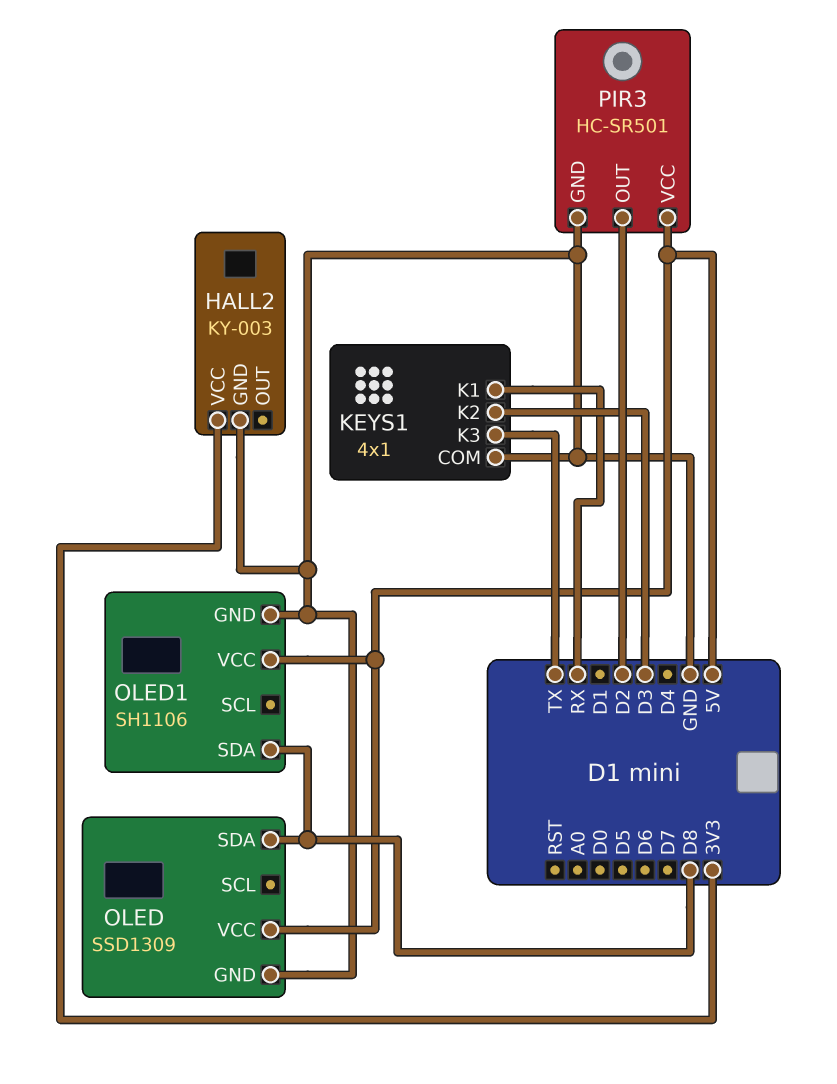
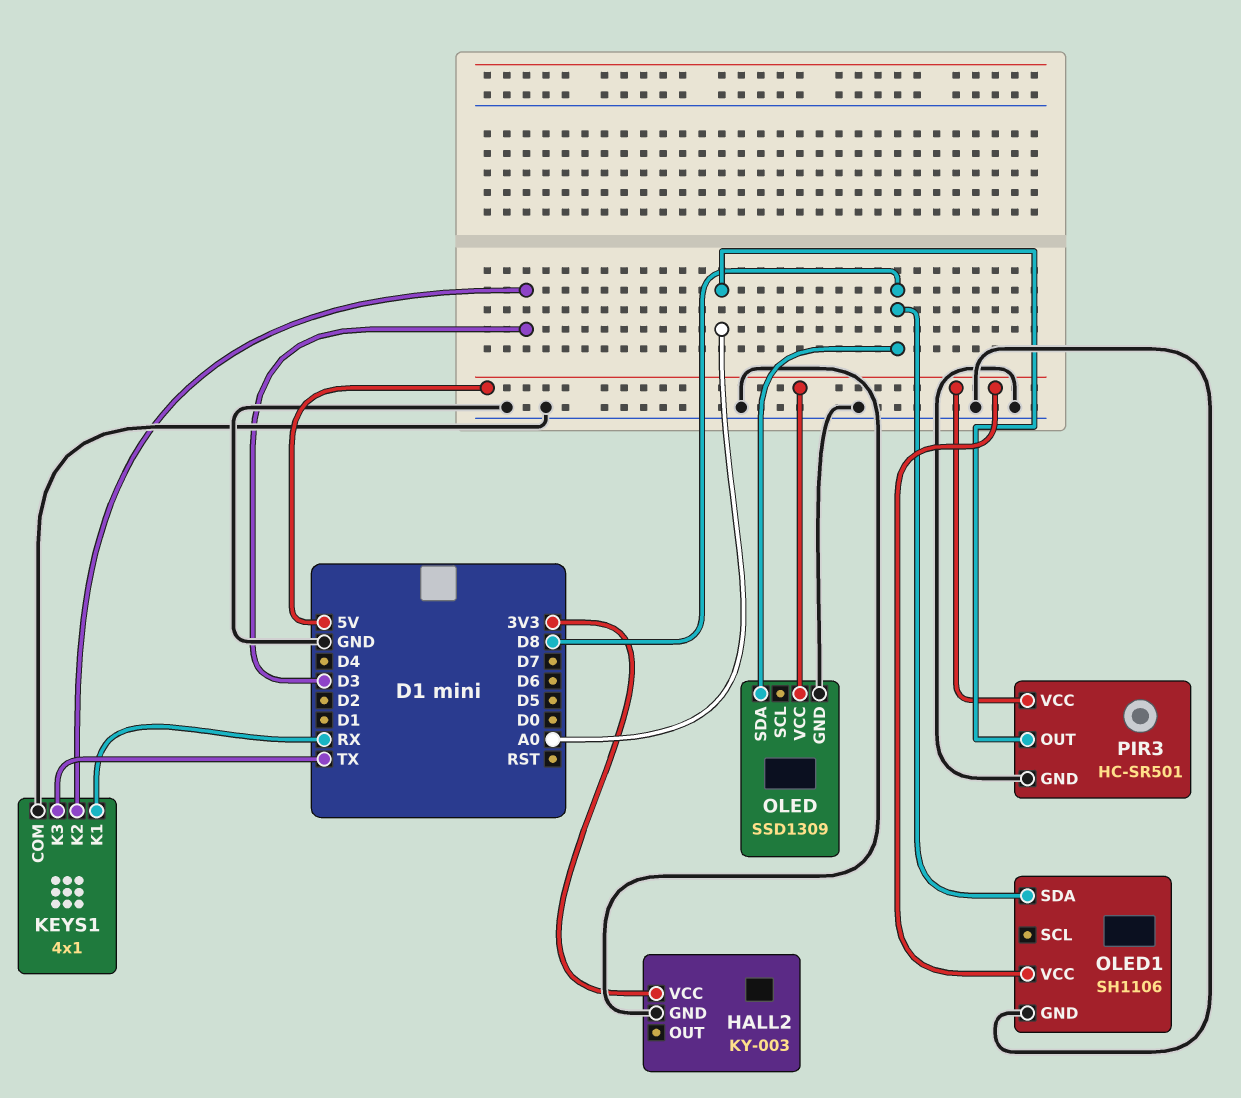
PIR3 pin OUT: D2 -> A0

